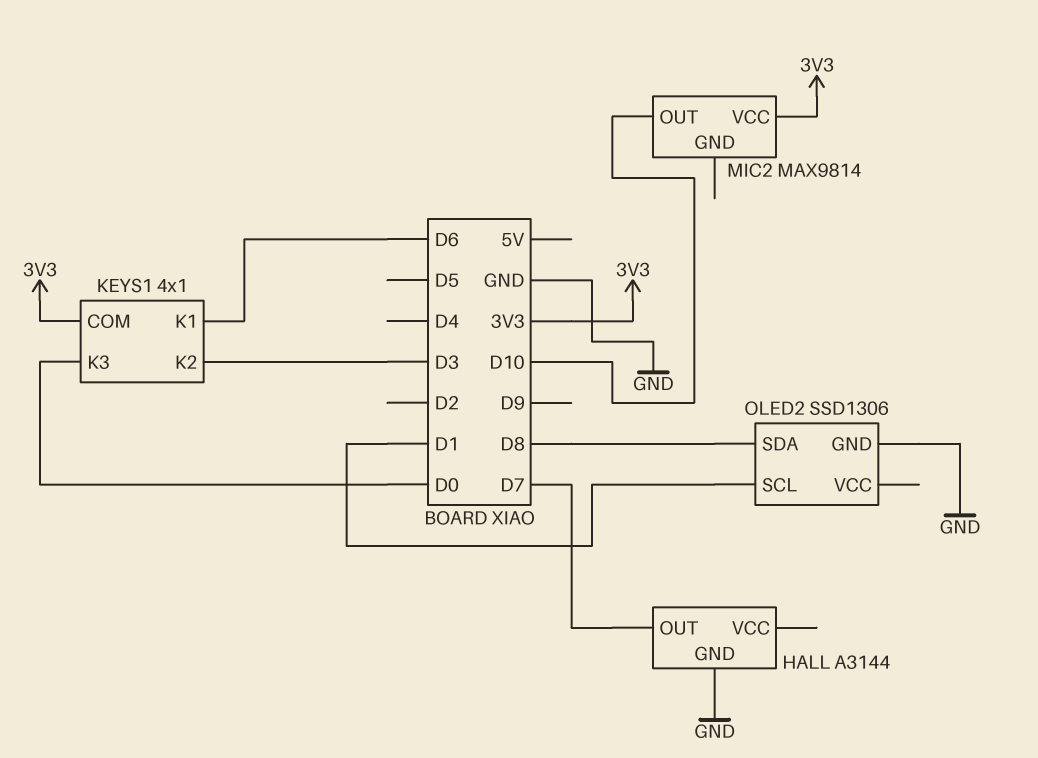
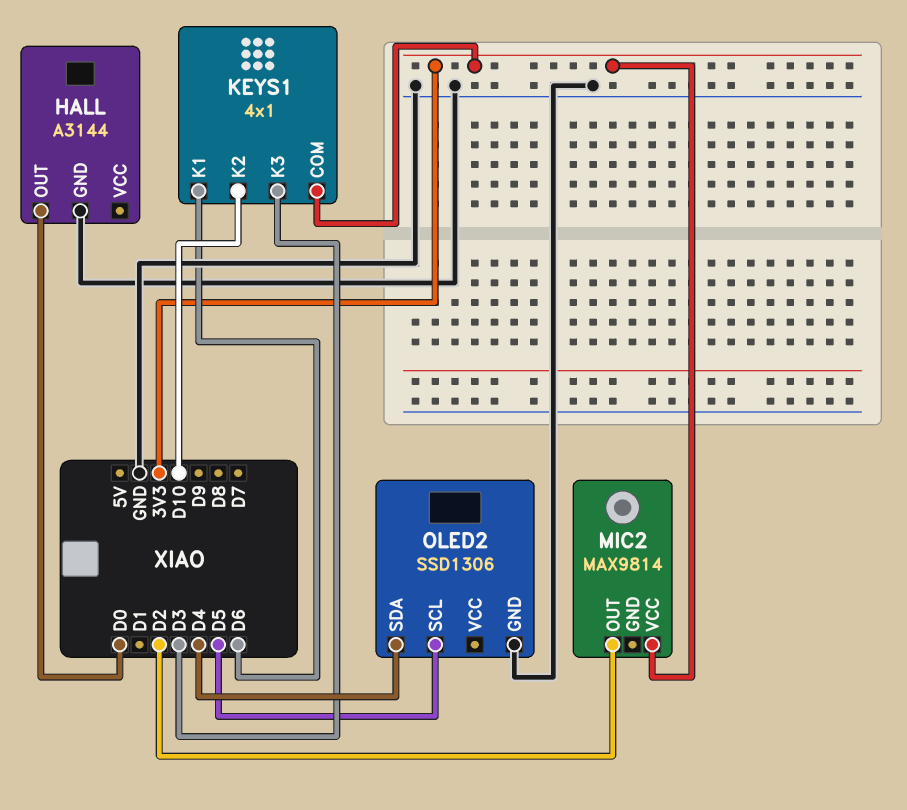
HALL pin OUT: D7 -> D0
KEYS1 pin K2: D3 -> D10
KEYS1 pin K3: D0 -> D3
MIC2 pin OUT: D10 -> D2
OLED2 pin SCL: D1 -> D5
OLED2 pin SDA: D8 -> D4

